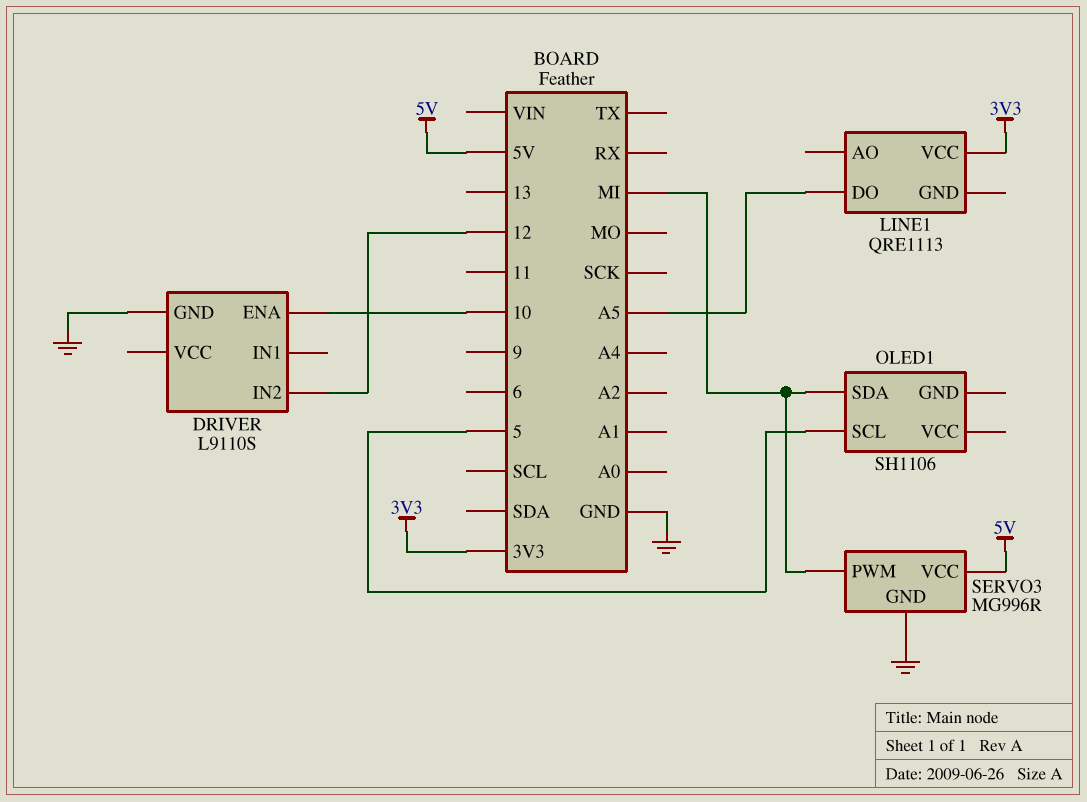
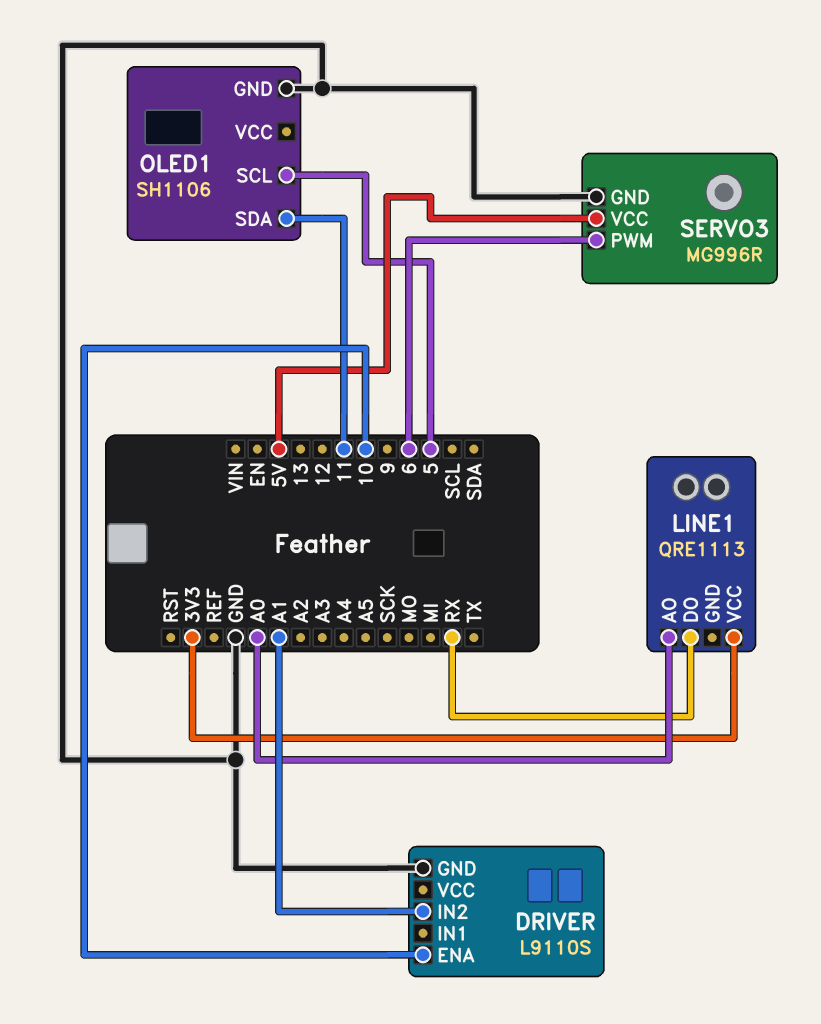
DRIVER pin IN2: 12 -> A1
LINE1 pin AO: none -> A0
LINE1 pin DO: A5 -> RX
OLED1 pin GND: none -> GND
OLED1 pin SDA: MI -> 11
SERVO3 pin PWM: MI -> 6

